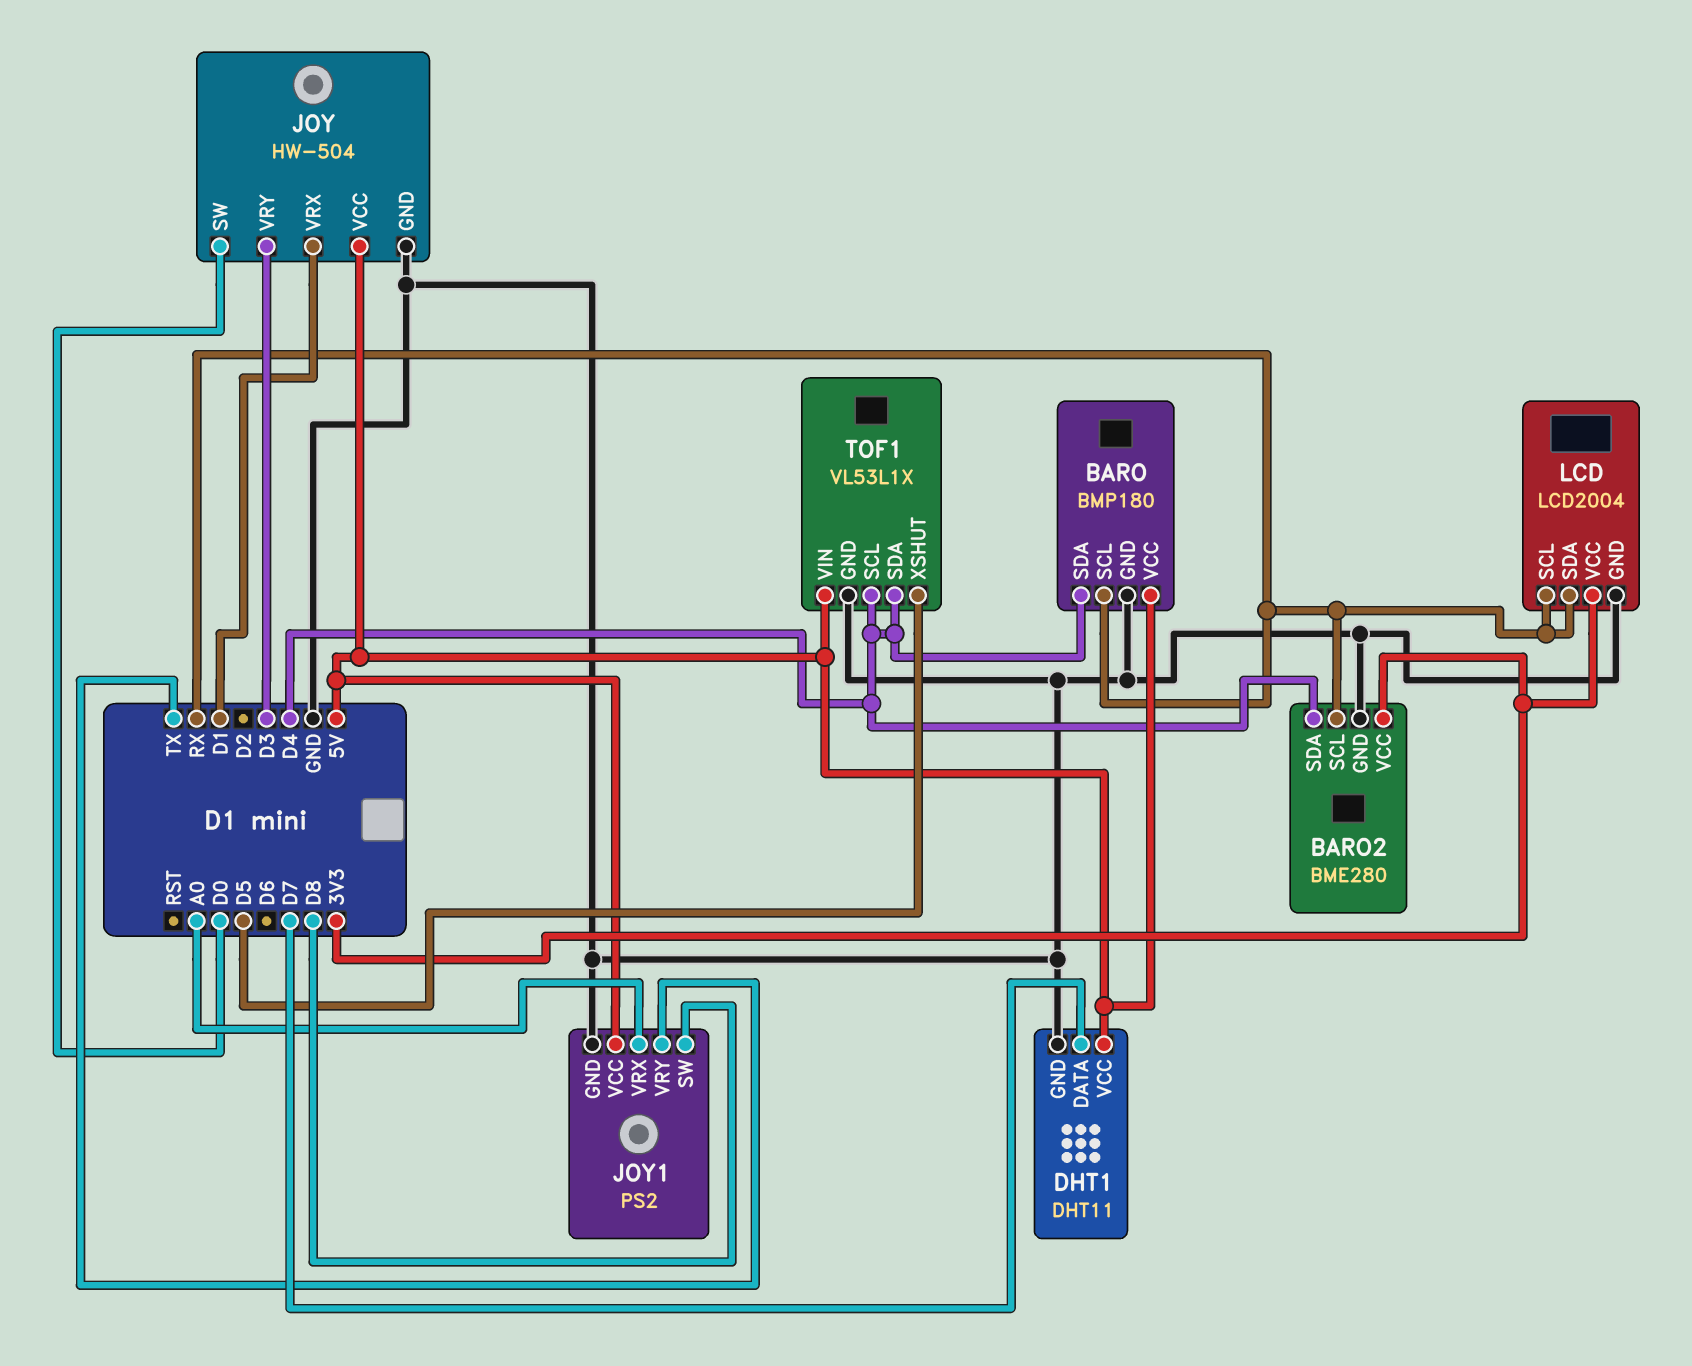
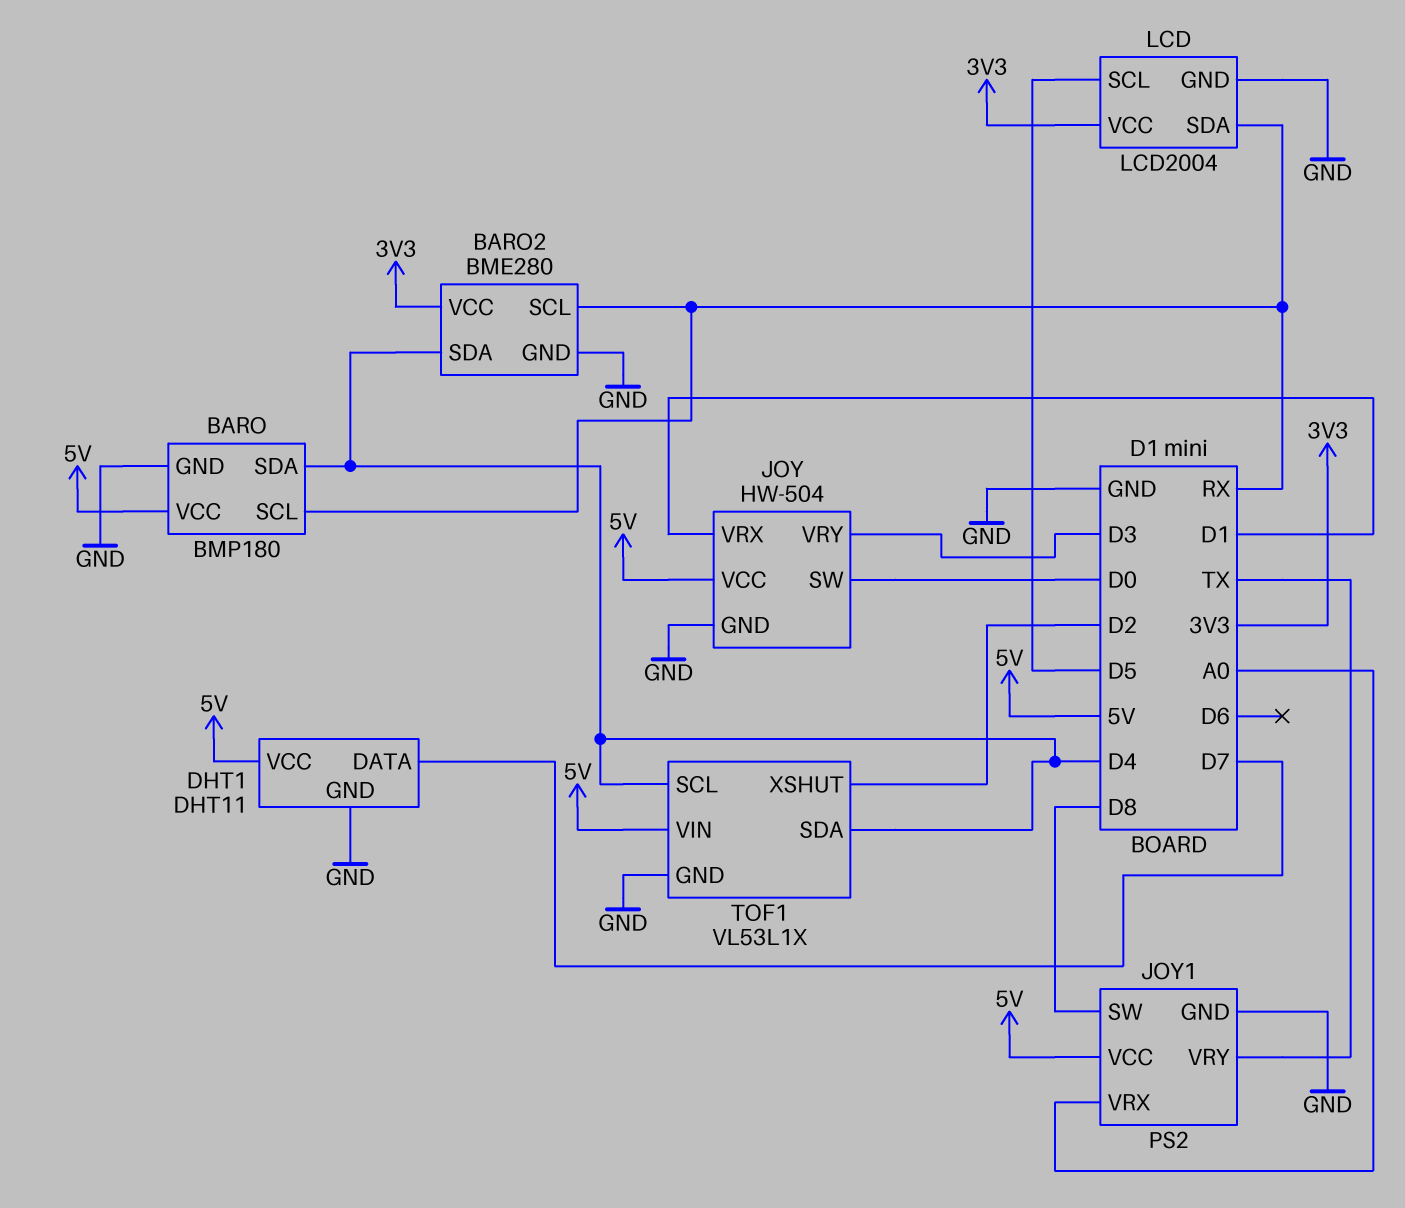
LCD pin SCL: RX -> D5
TOF1 pin XSHUT: D5 -> D2

